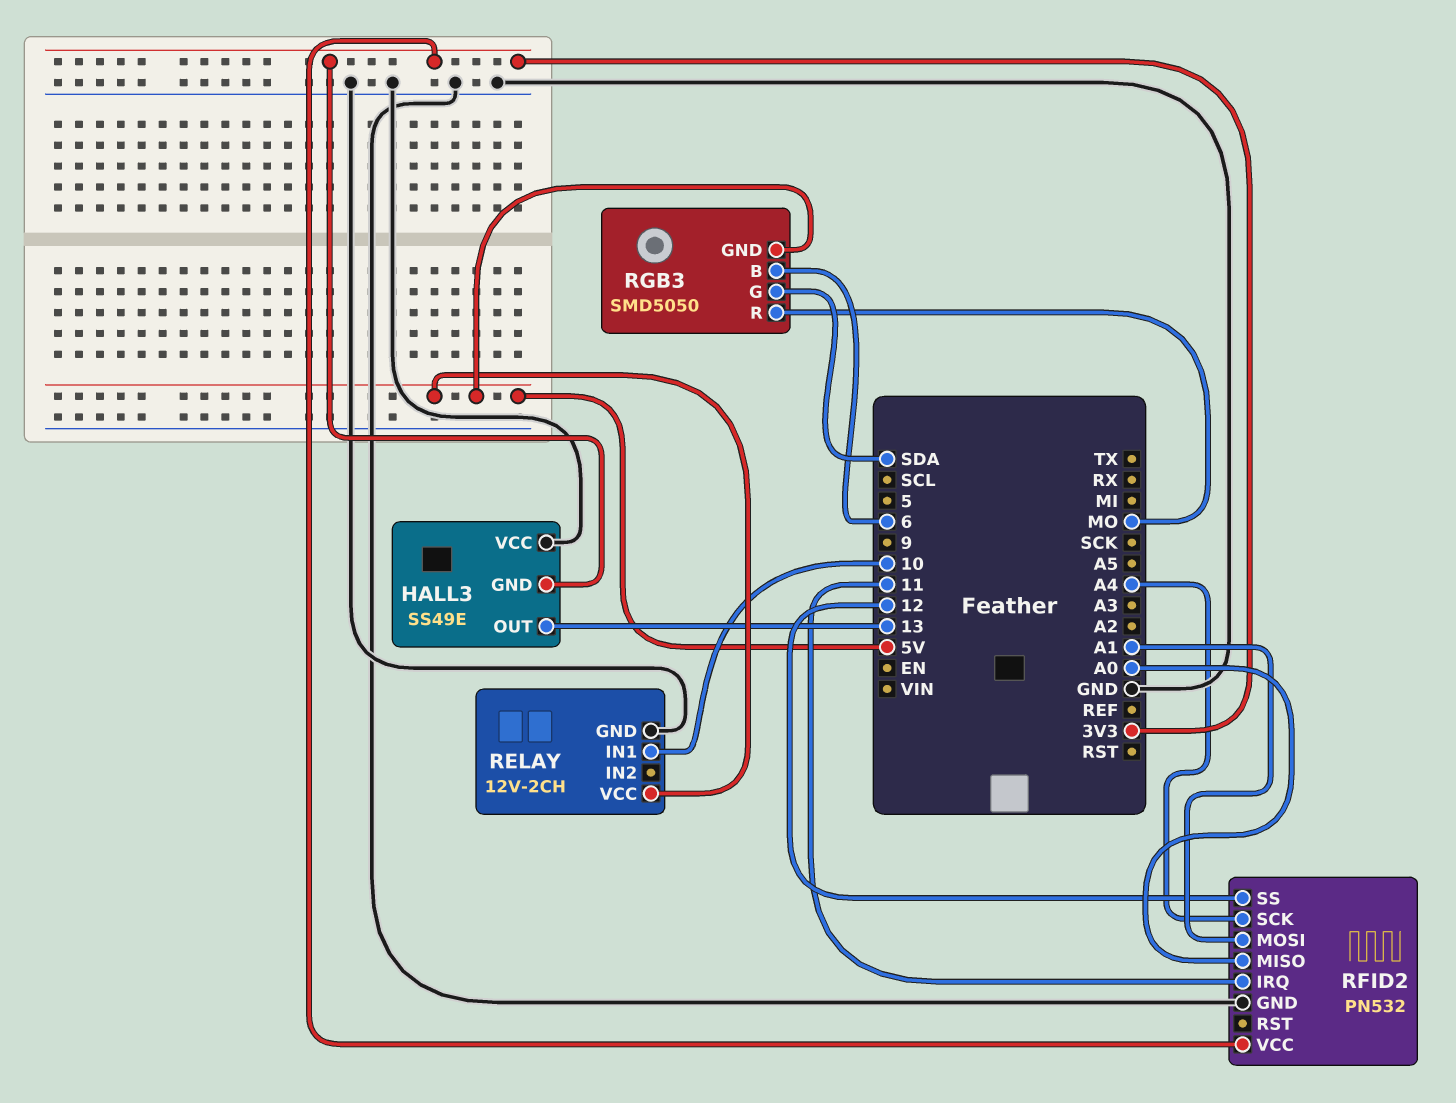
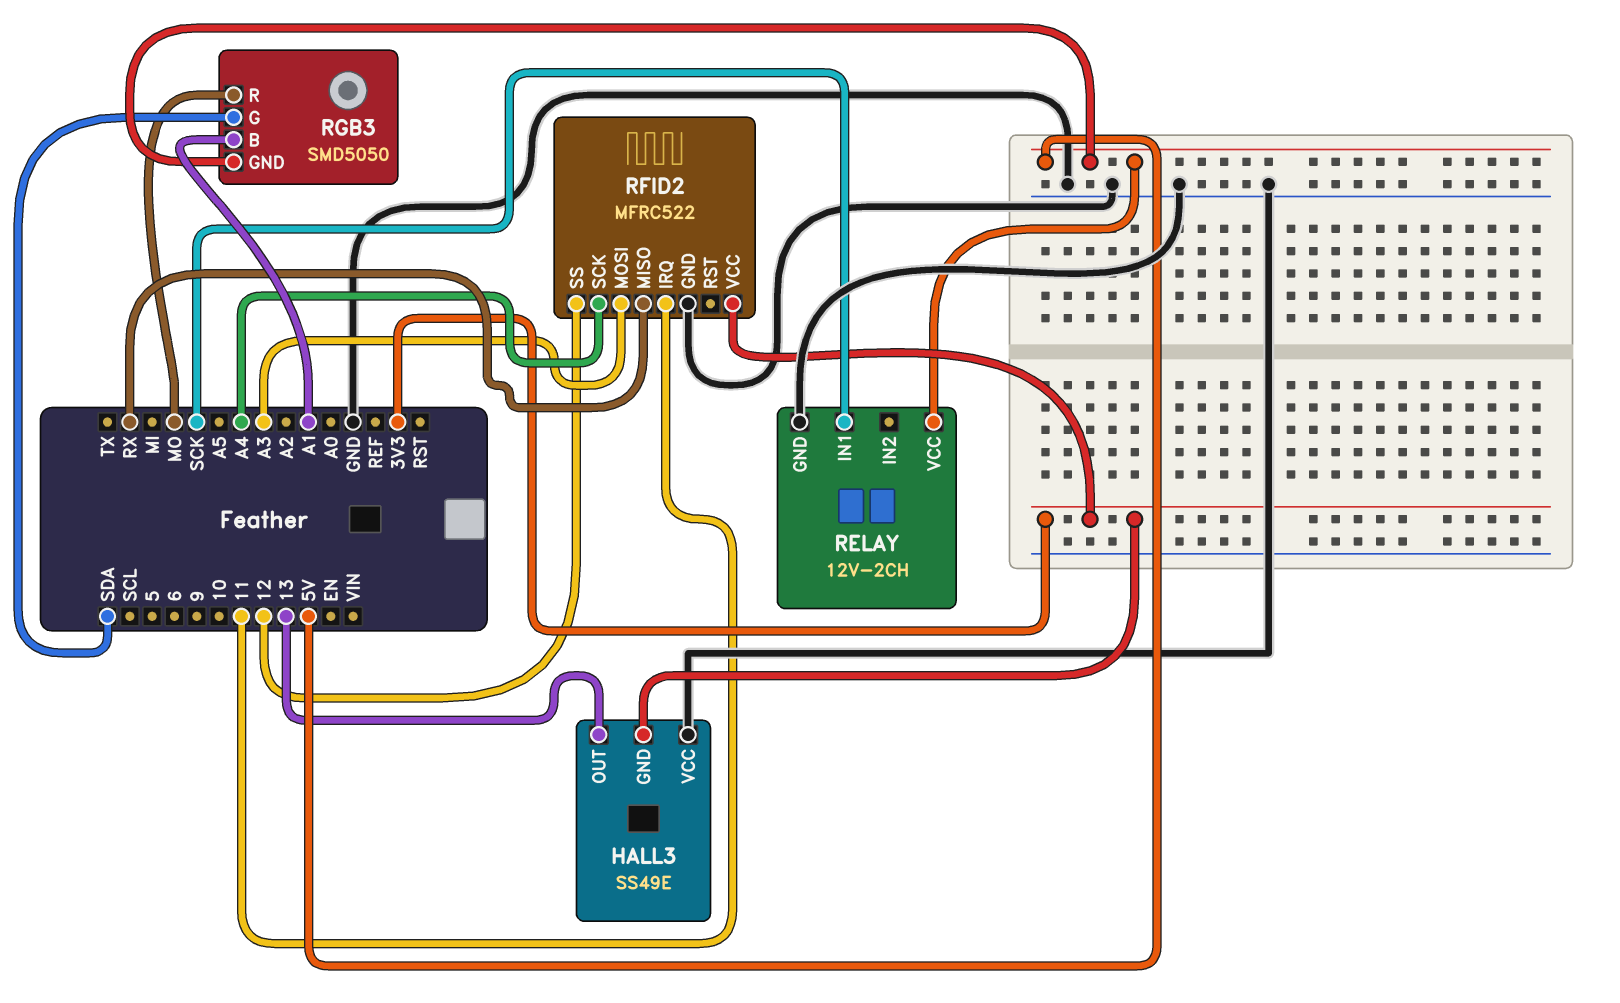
RELAY pin IN1: 10 -> SCK
RFID2: PN532 -> MFRC522
RFID2 pin MISO: A0 -> RX
RFID2 pin MOSI: A1 -> A3
RGB3 pin B: 6 -> A1

